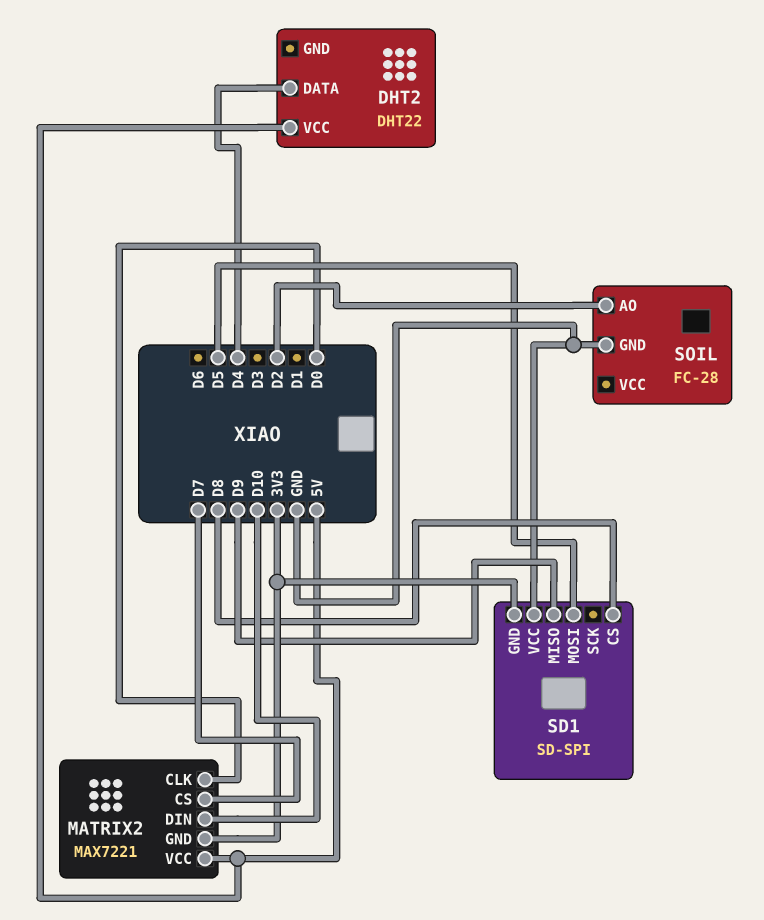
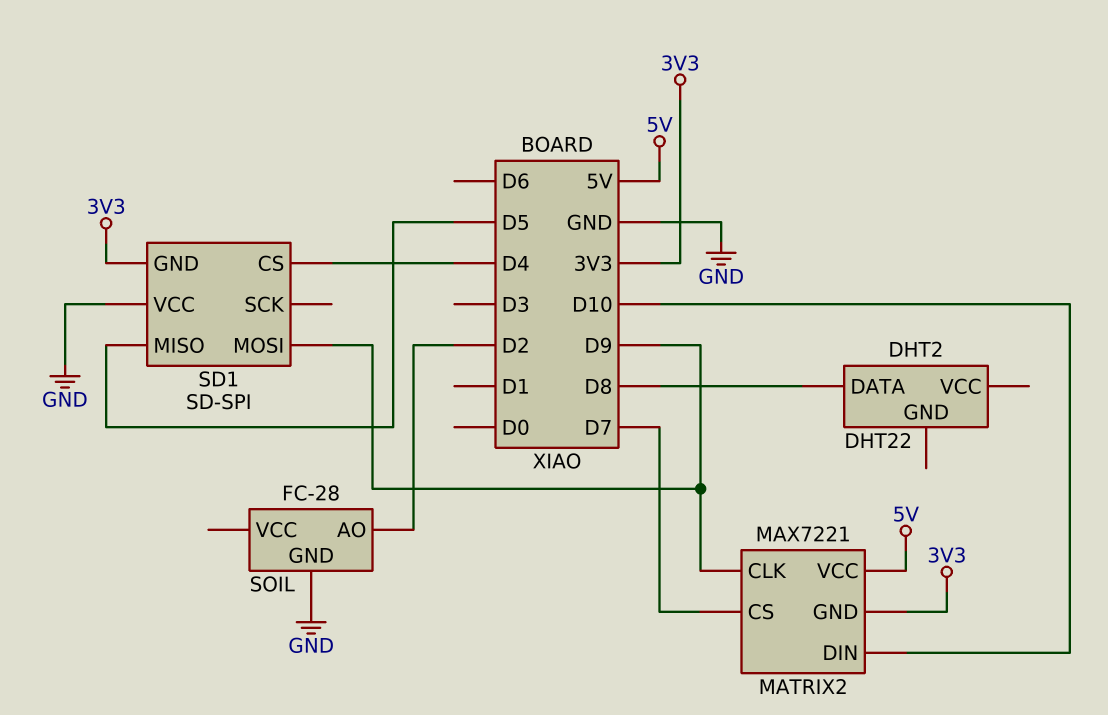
DHT2 pin DATA: D4 -> D8
DHT2 pin VCC: 5V -> none
MATRIX2 pin CLK: D0 -> D9
SD1 pin CS: D8 -> D4
SD1 pin MISO: D9 -> D5
SD1 pin MOSI: D5 -> D9

